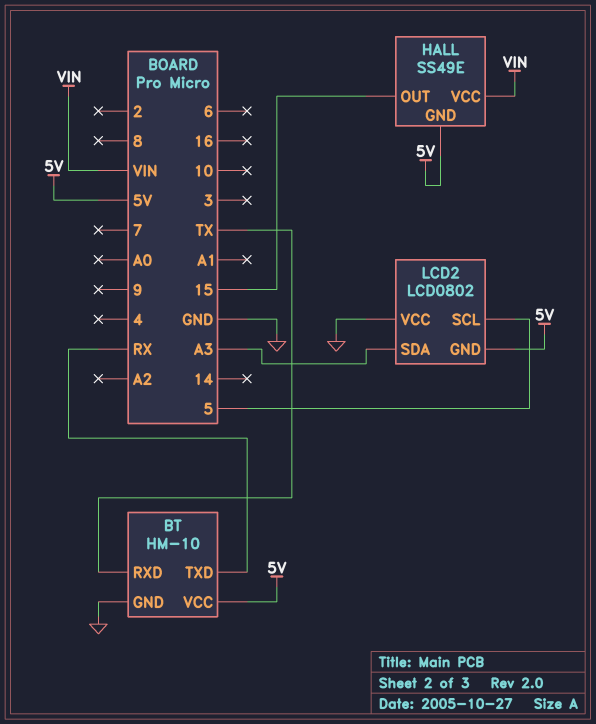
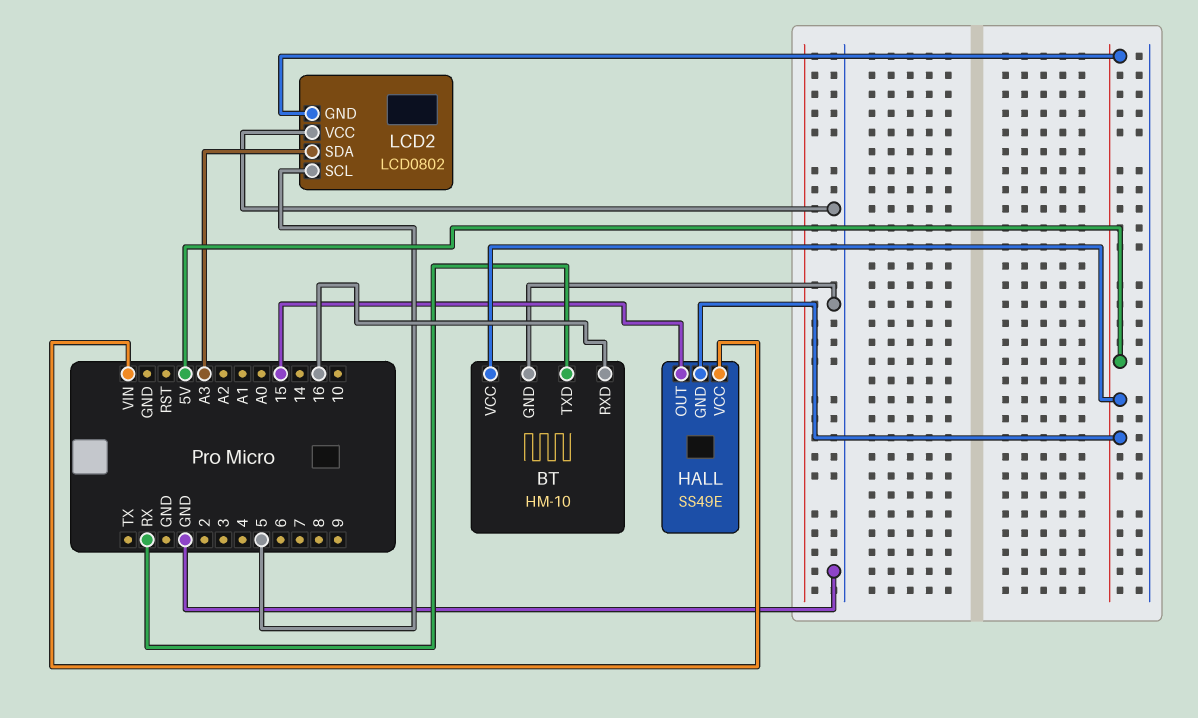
BT pin RXD: TX -> 16

